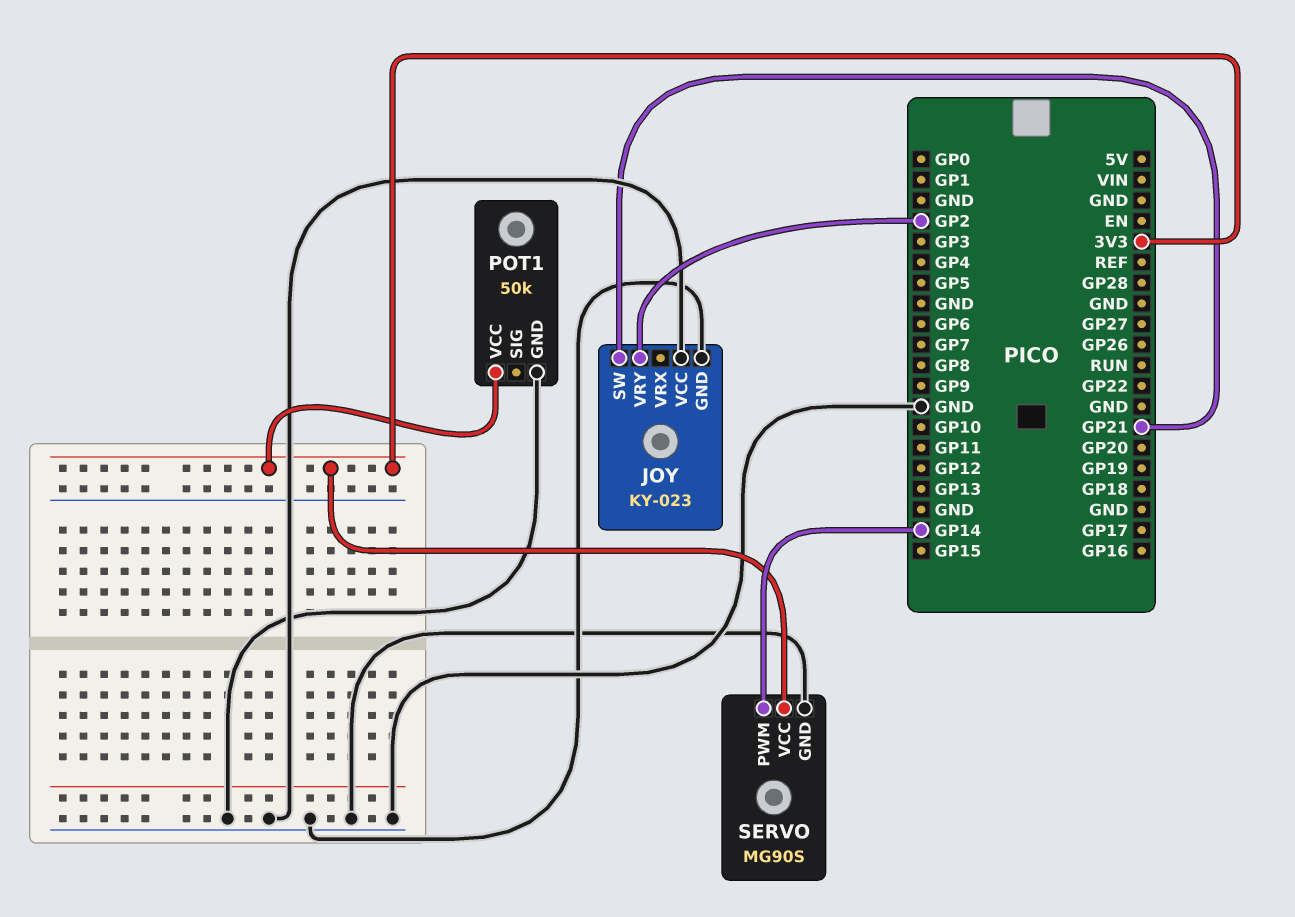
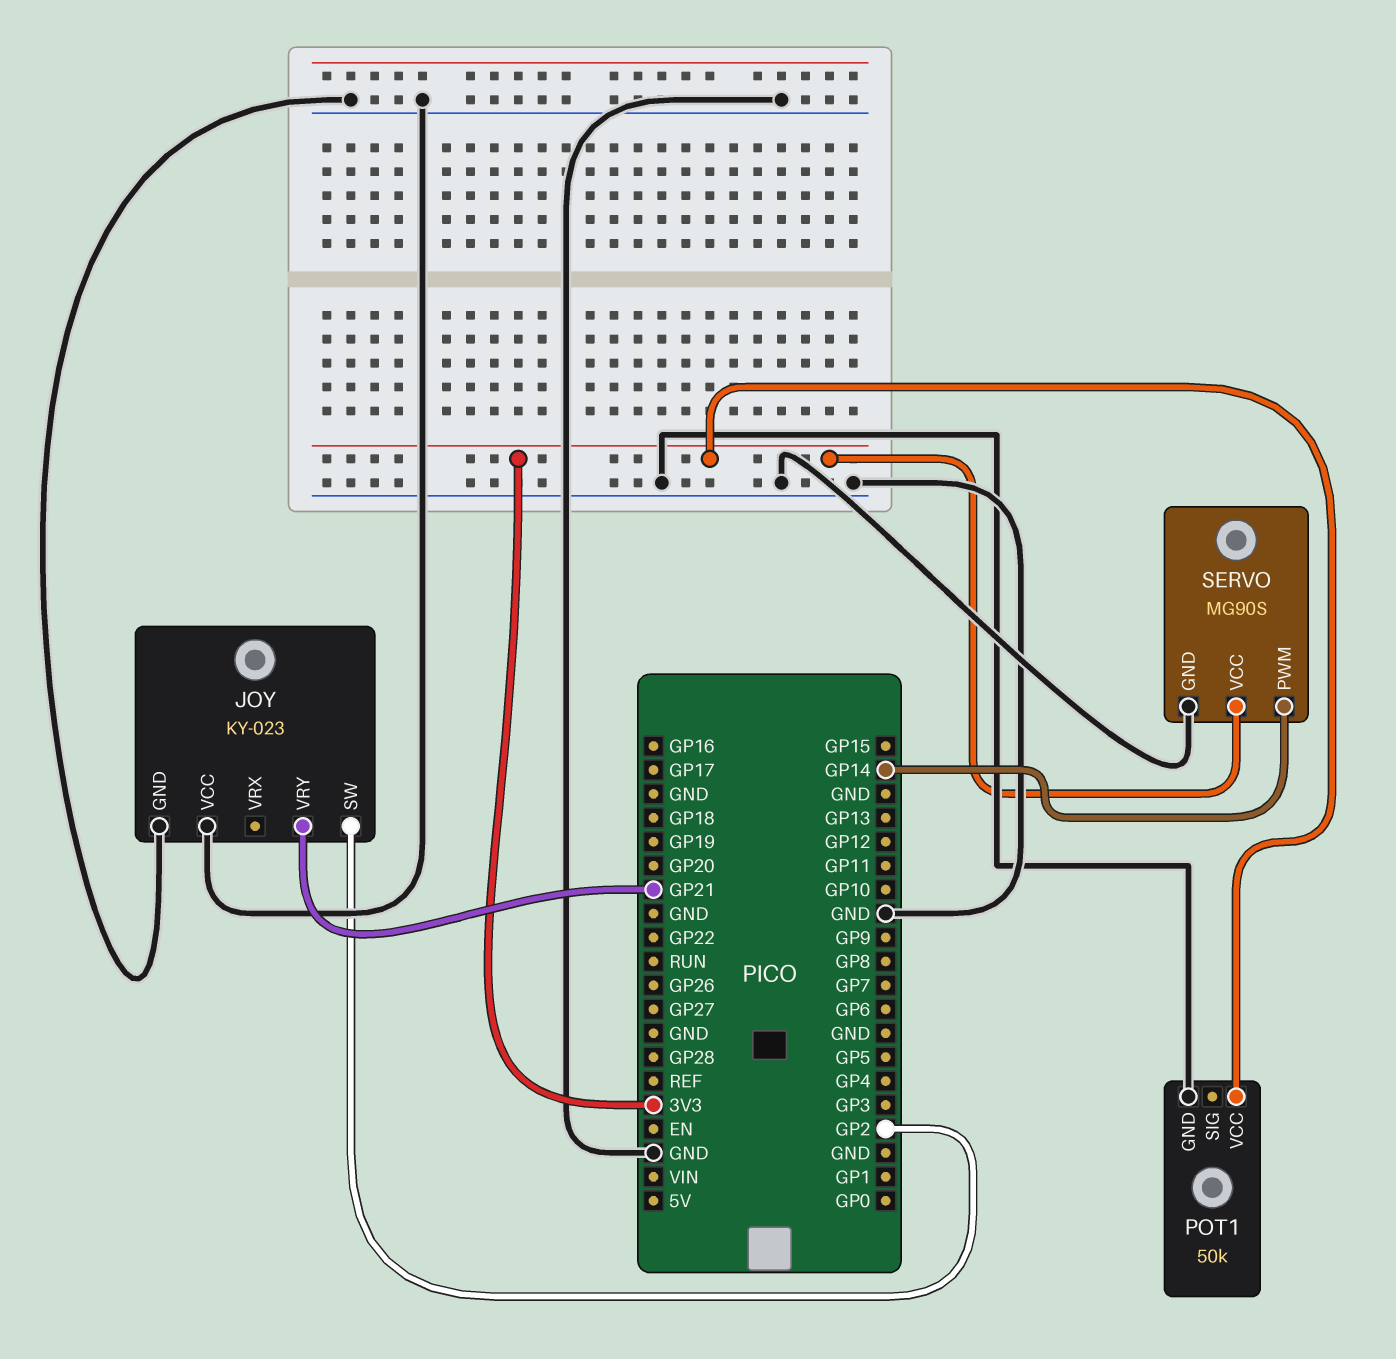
JOY pin SW: GP21 -> GP2
JOY pin VRY: GP2 -> GP21

